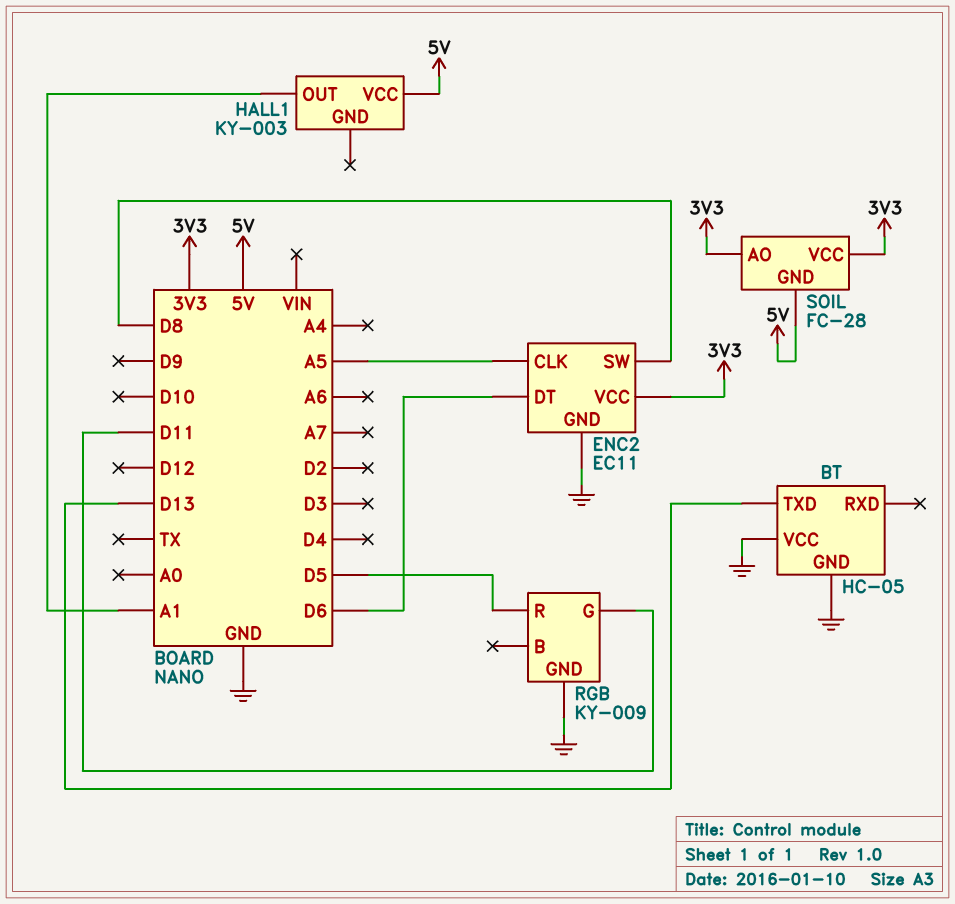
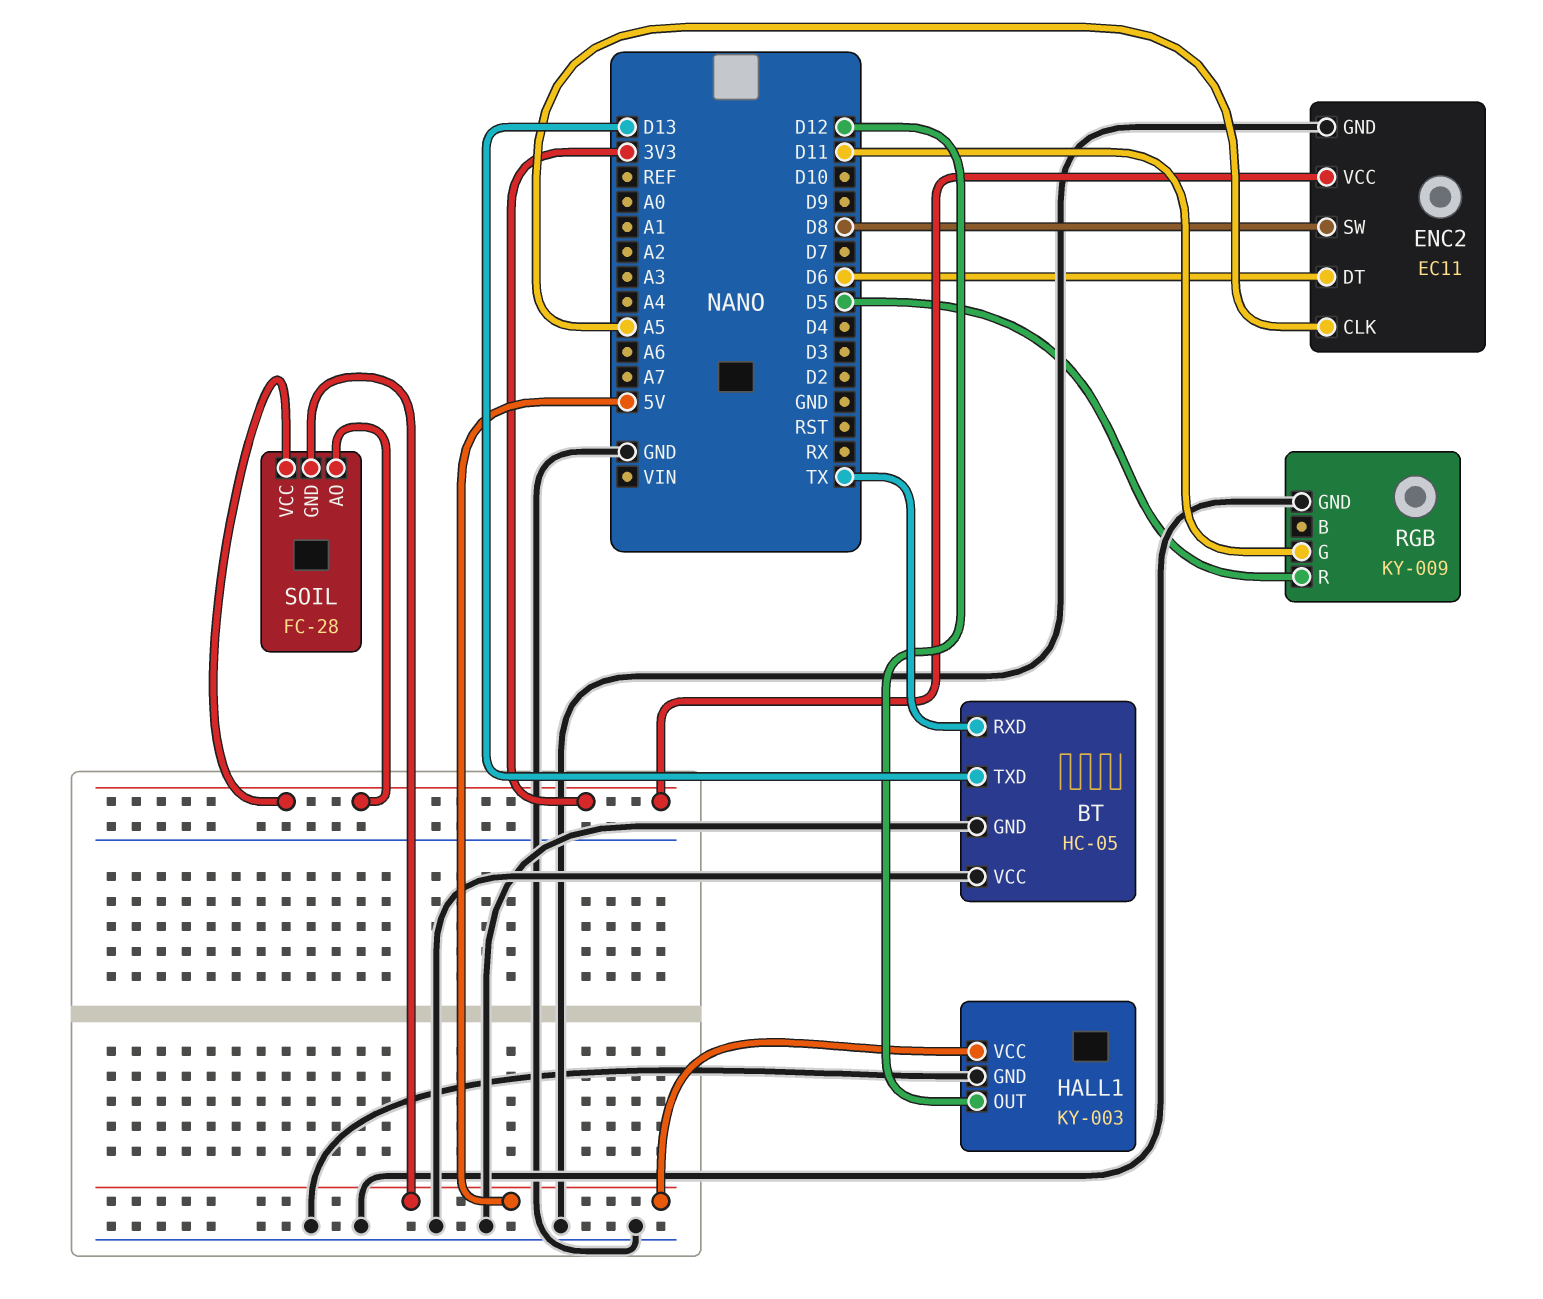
BT pin RXD: none -> TX
HALL1 pin GND: none -> GND
HALL1 pin OUT: A1 -> D12

